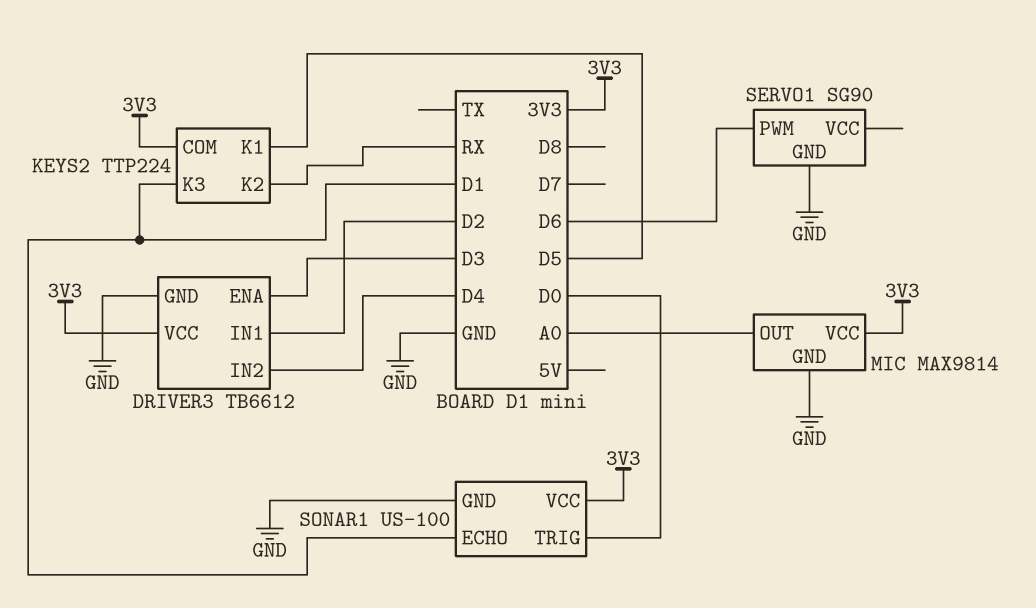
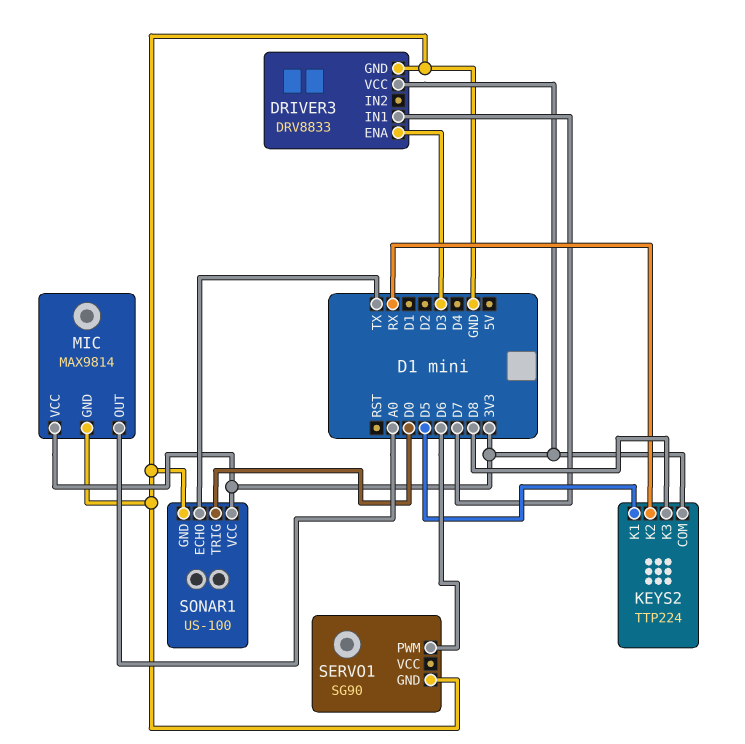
DRIVER3: TB6612 -> DRV8833
DRIVER3 pin IN1: D2 -> D7
DRIVER3 pin IN2: D4 -> none
KEYS2 pin K3: D1 -> D8
SONAR1 pin ECHO: D1 -> TX

